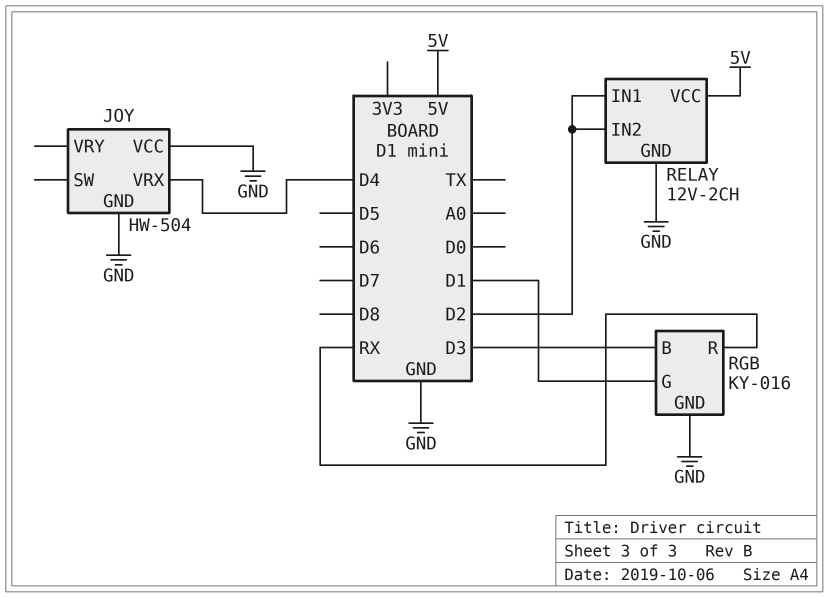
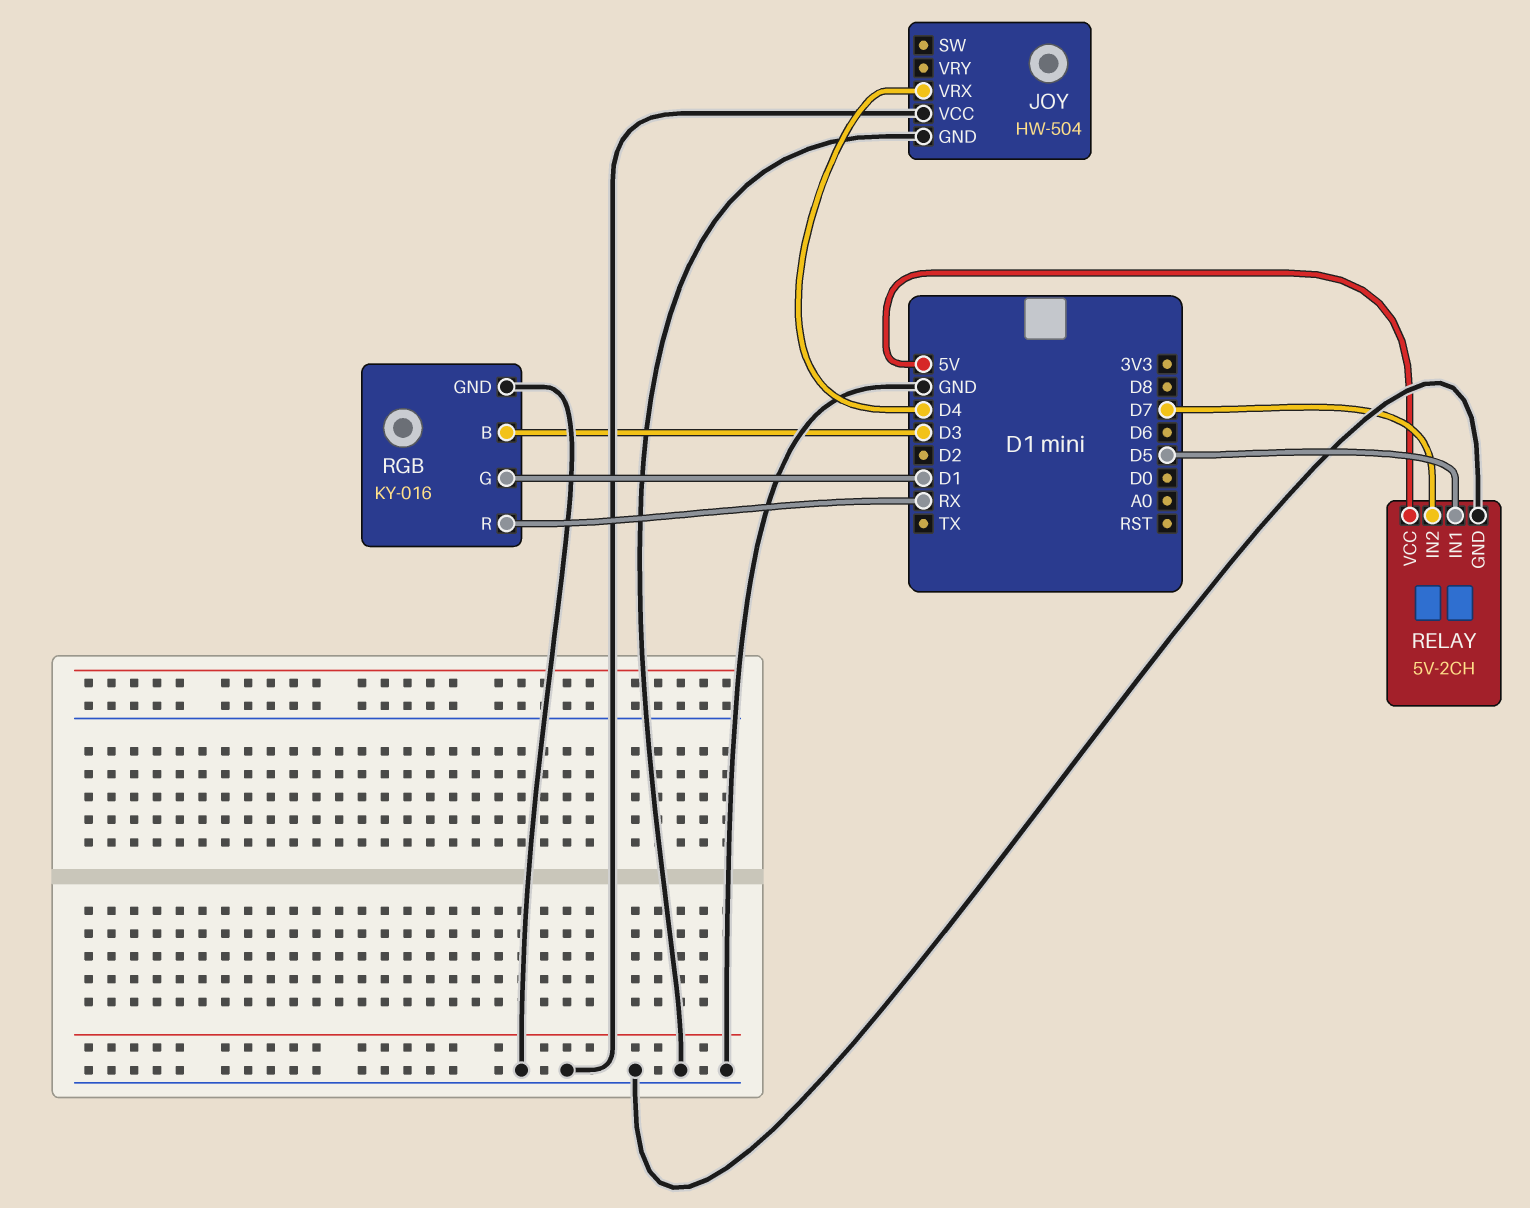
RELAY: 12V-2CH -> 5V-2CH
RELAY pin IN1: D2 -> D5
RELAY pin IN2: D2 -> D7

